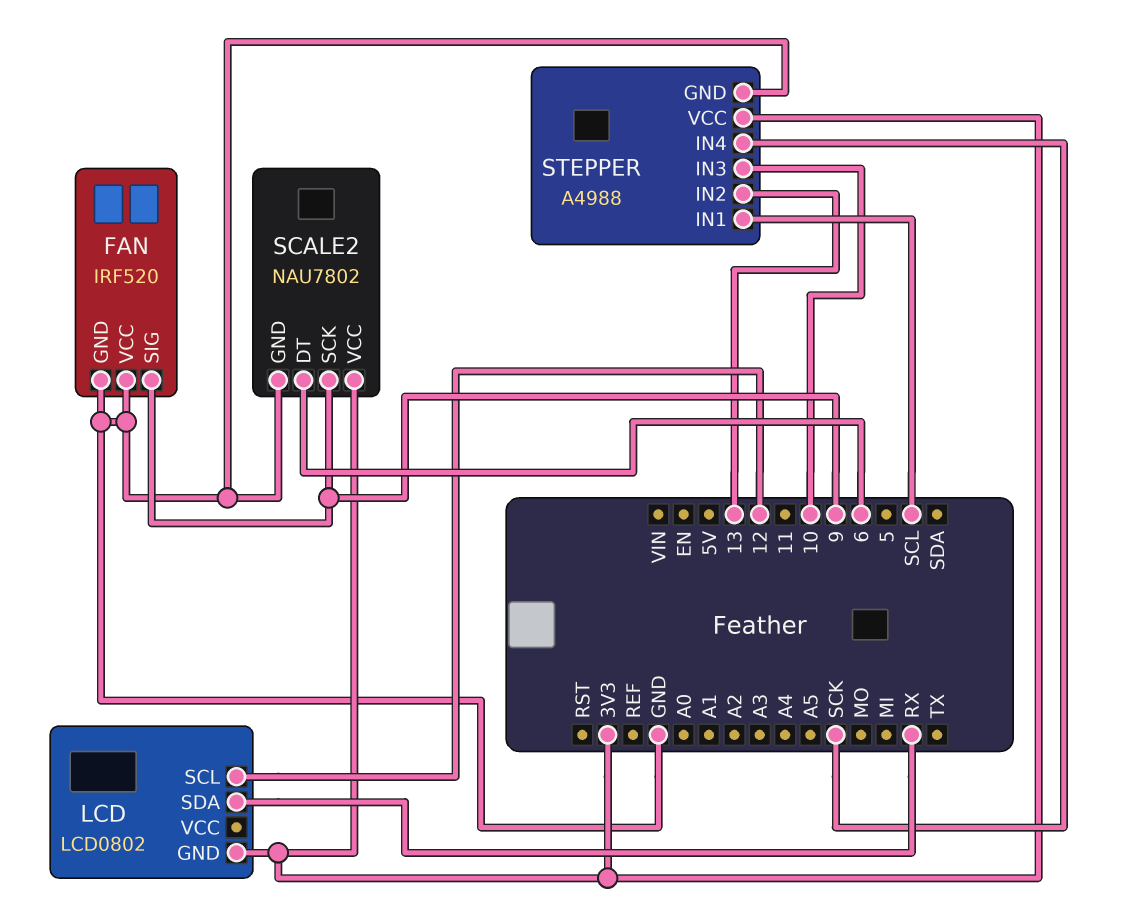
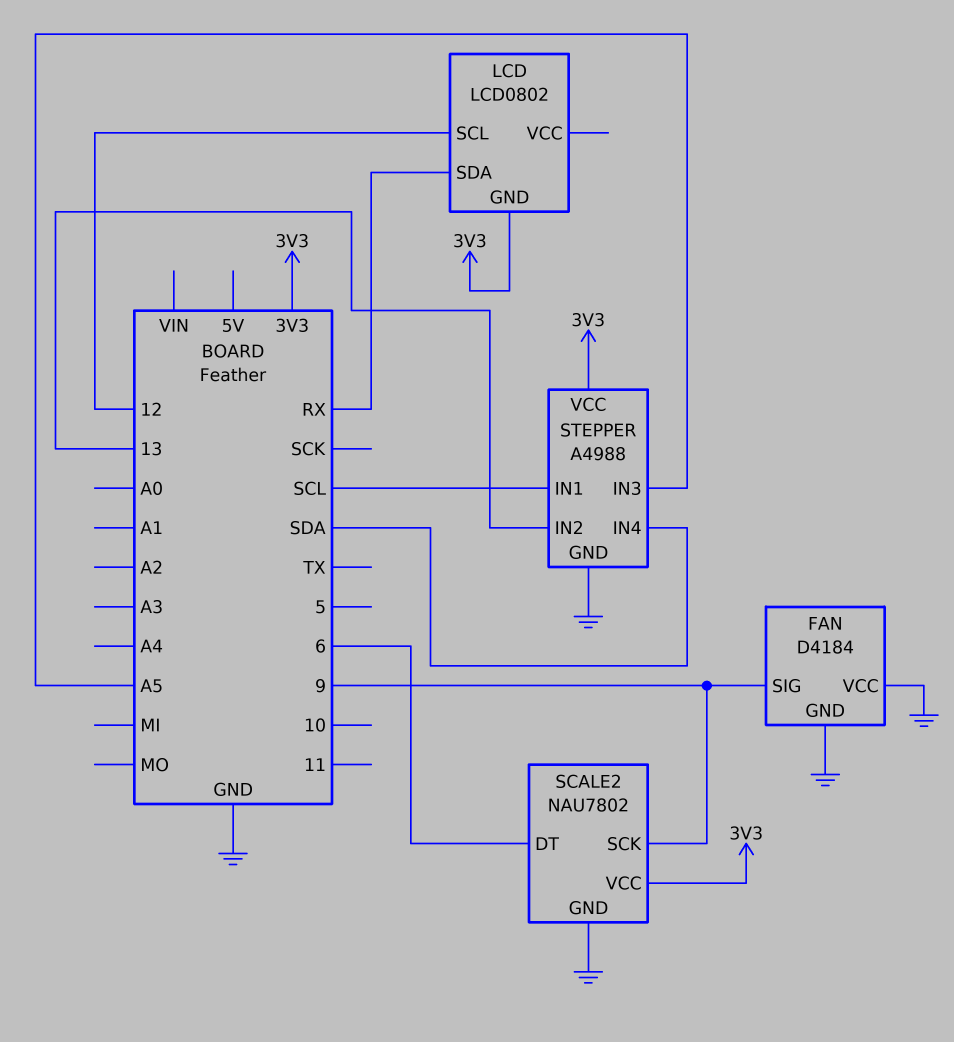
FAN: IRF520 -> D4184
STEPPER pin IN3: 10 -> A5
STEPPER pin IN4: SCK -> SDA

